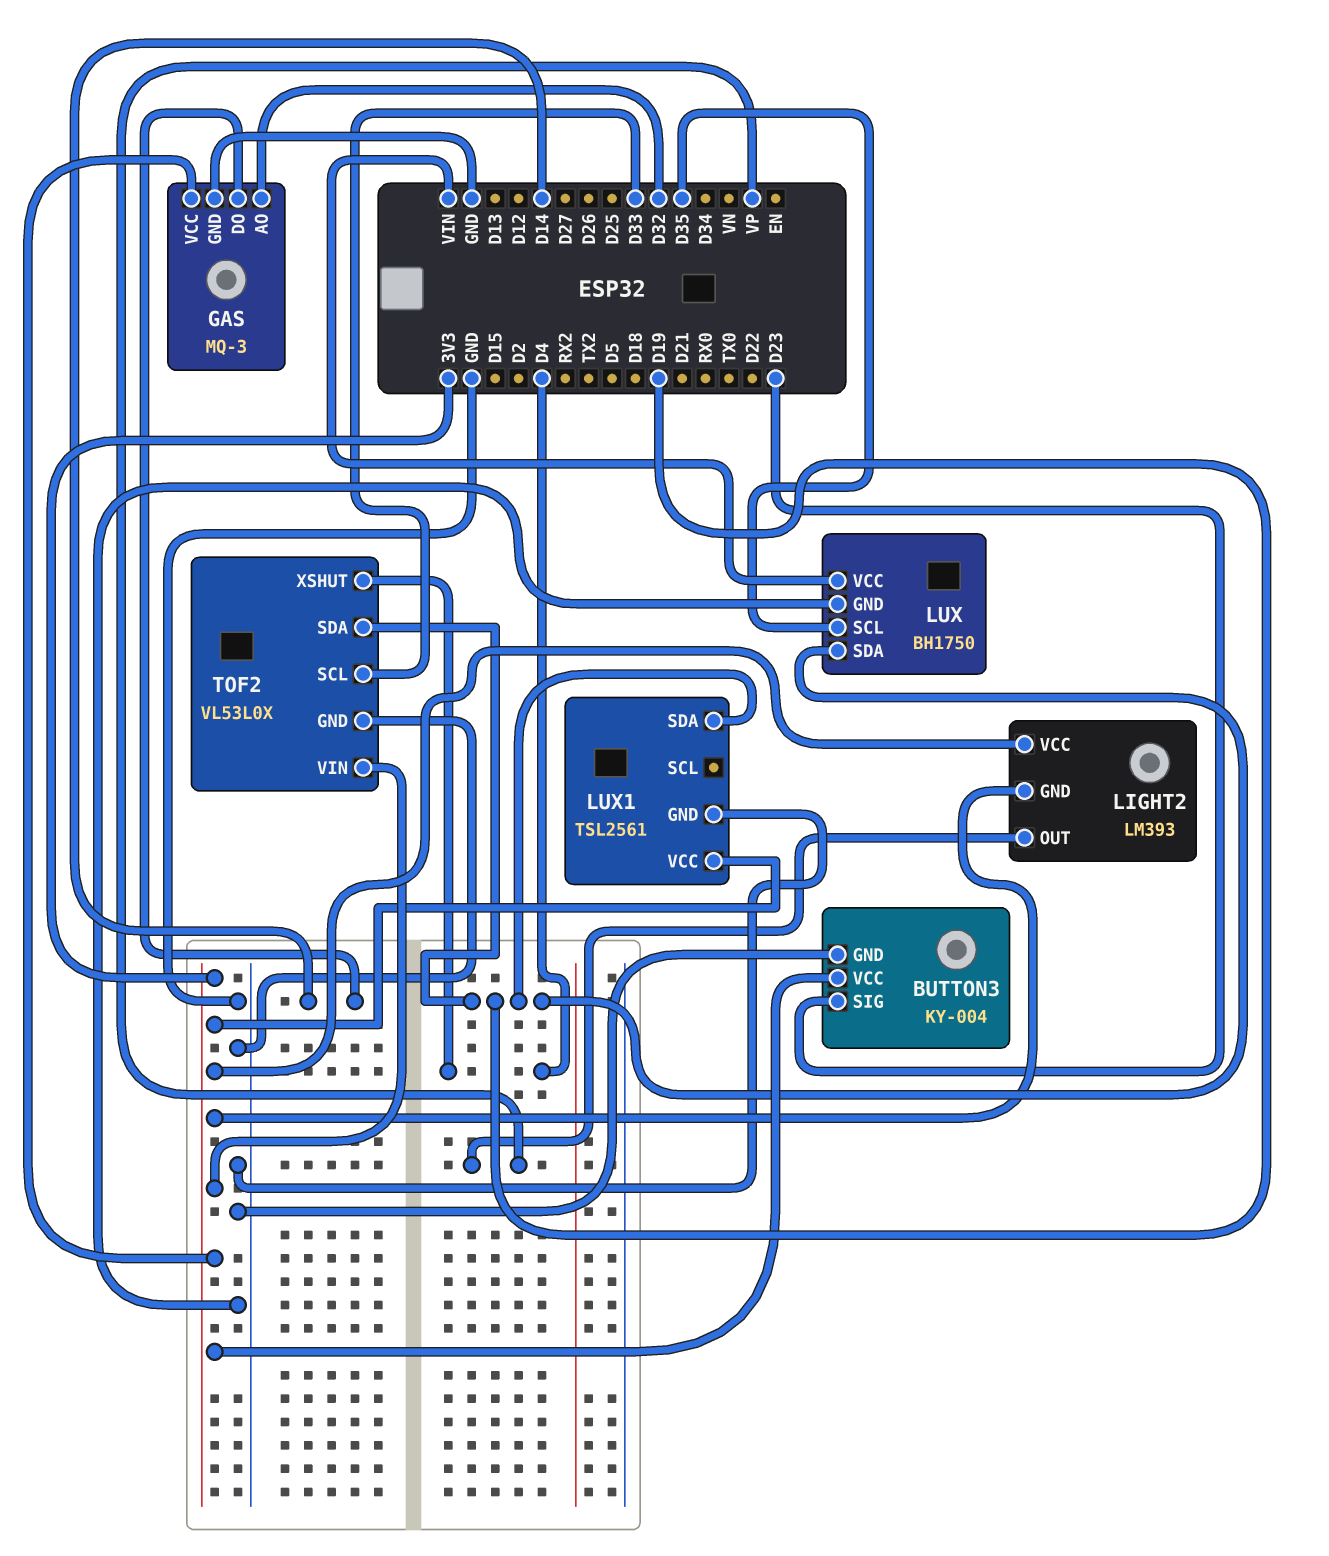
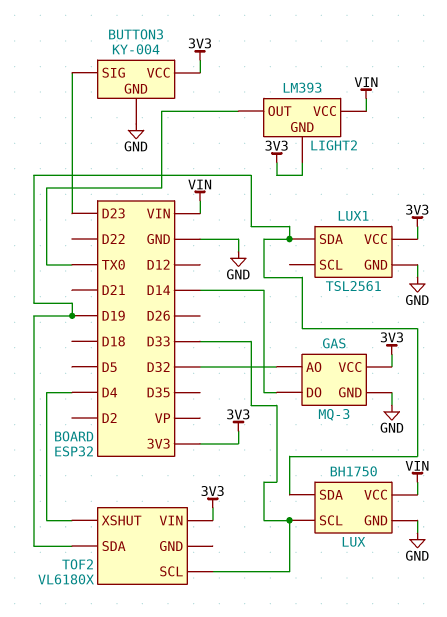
LIGHT2 pin OUT: VP -> TX0
LIGHT2 pin VCC: 3V3 -> VIN
LUX pin SCL: D35 -> D33
TOF2: VL53L0X -> VL6180X
TOF2 pin GND: GND -> none

